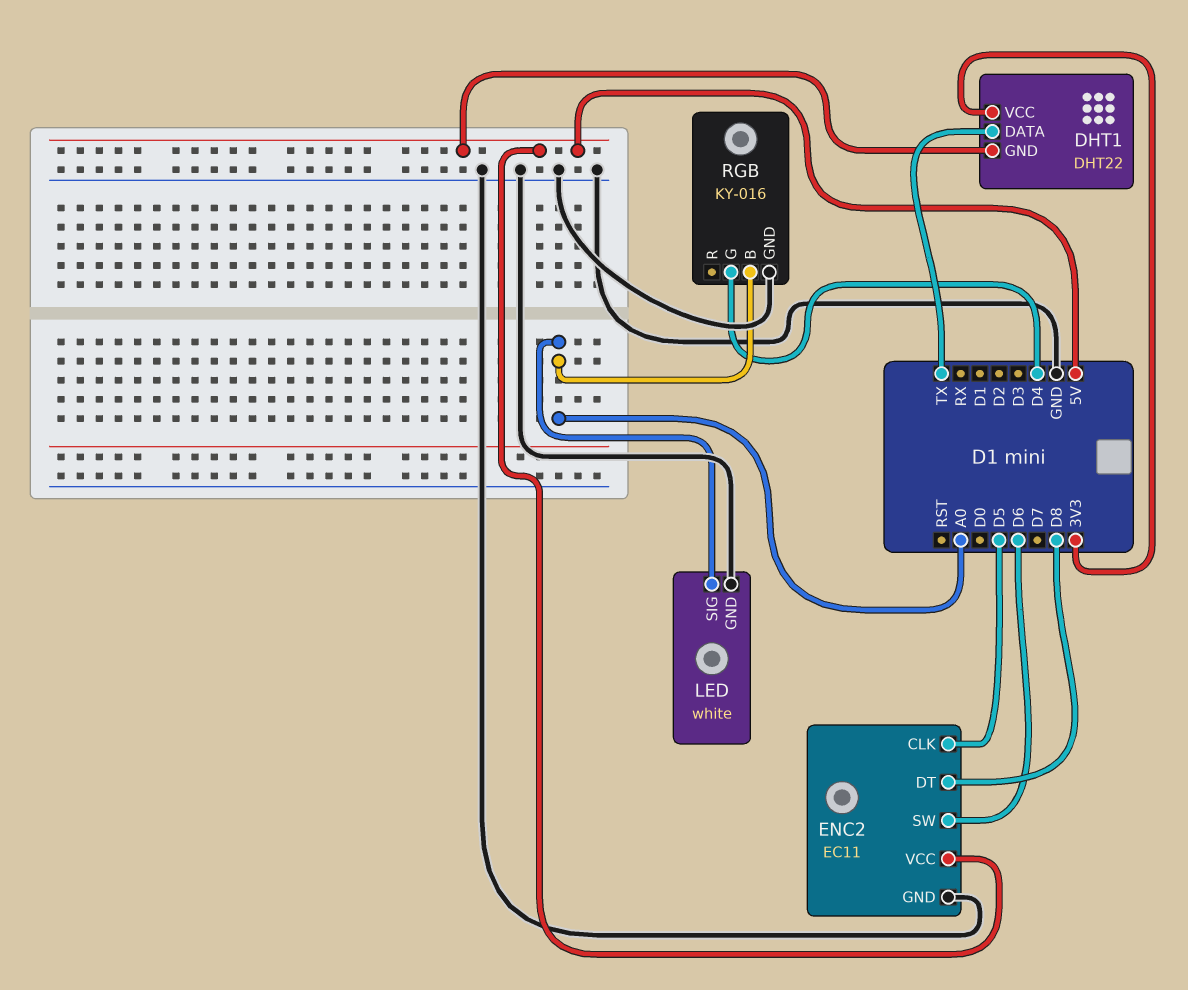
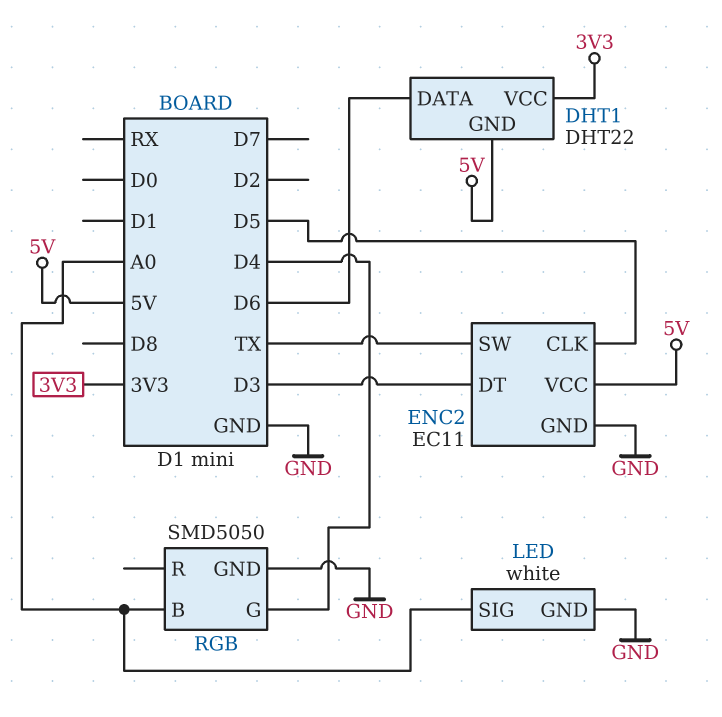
DHT1 pin DATA: TX -> D6
ENC2 pin DT: D8 -> D3
ENC2 pin SW: D6 -> TX
RGB: KY-016 -> SMD5050

